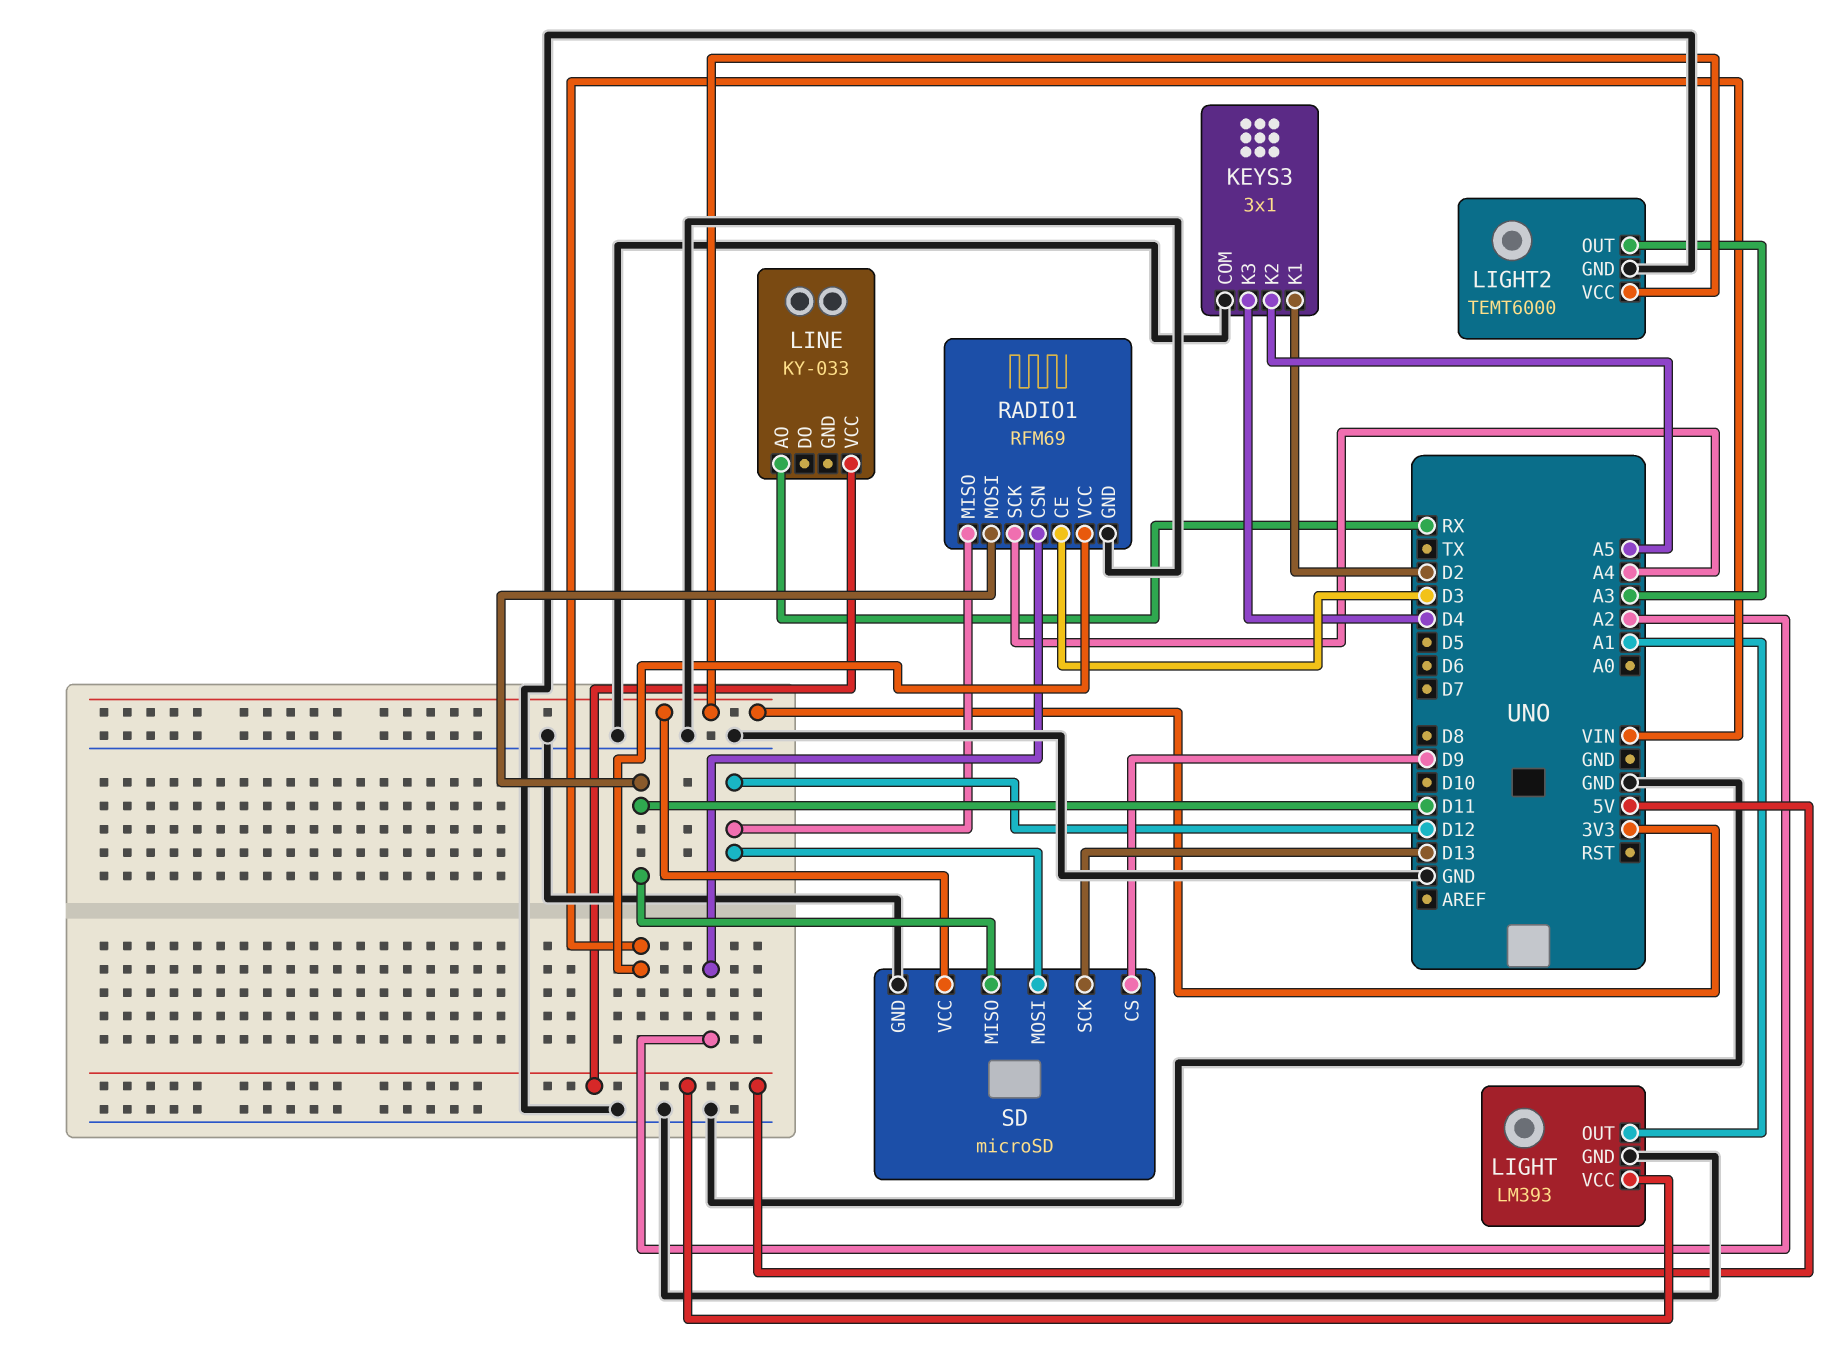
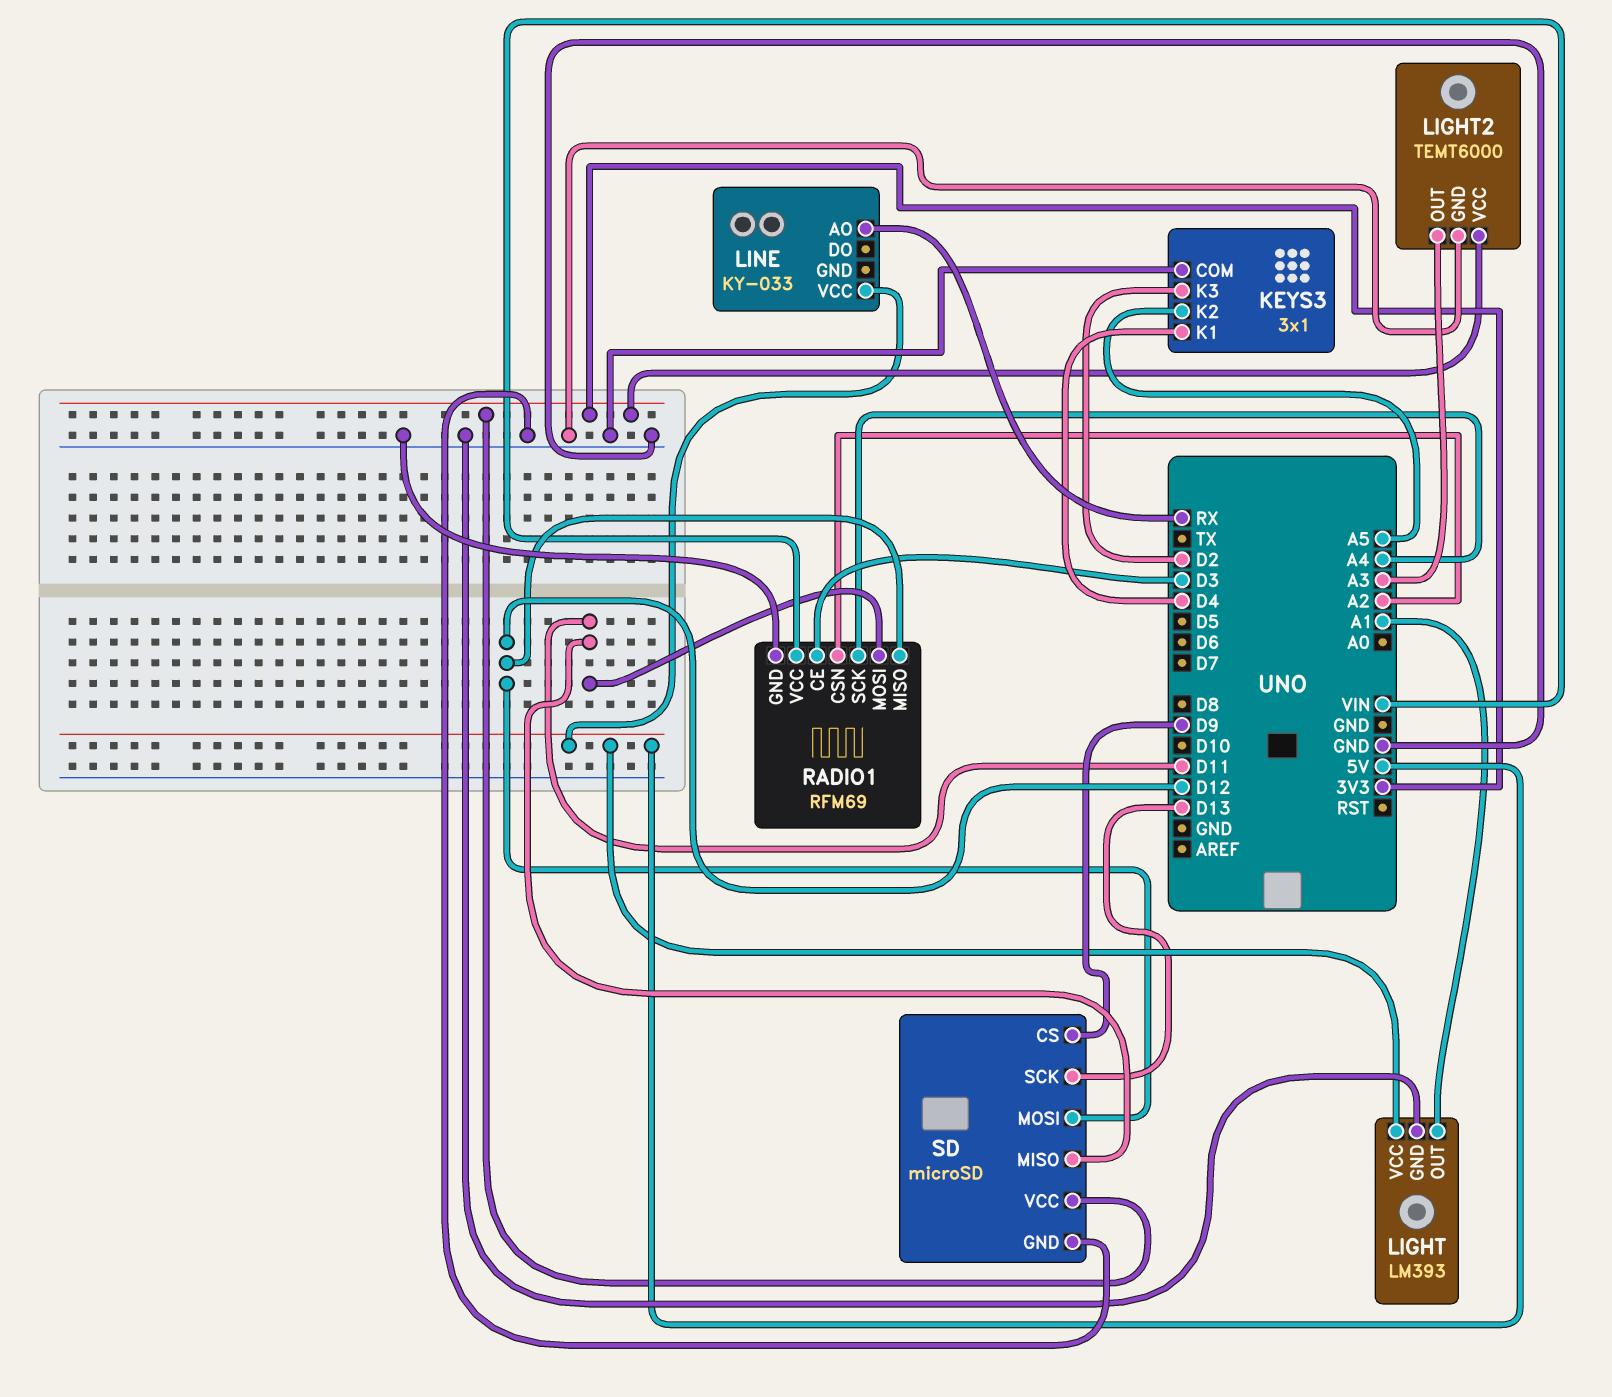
KEYS3 pin K1: D2 -> D4
KEYS3 pin K3: D4 -> D2

